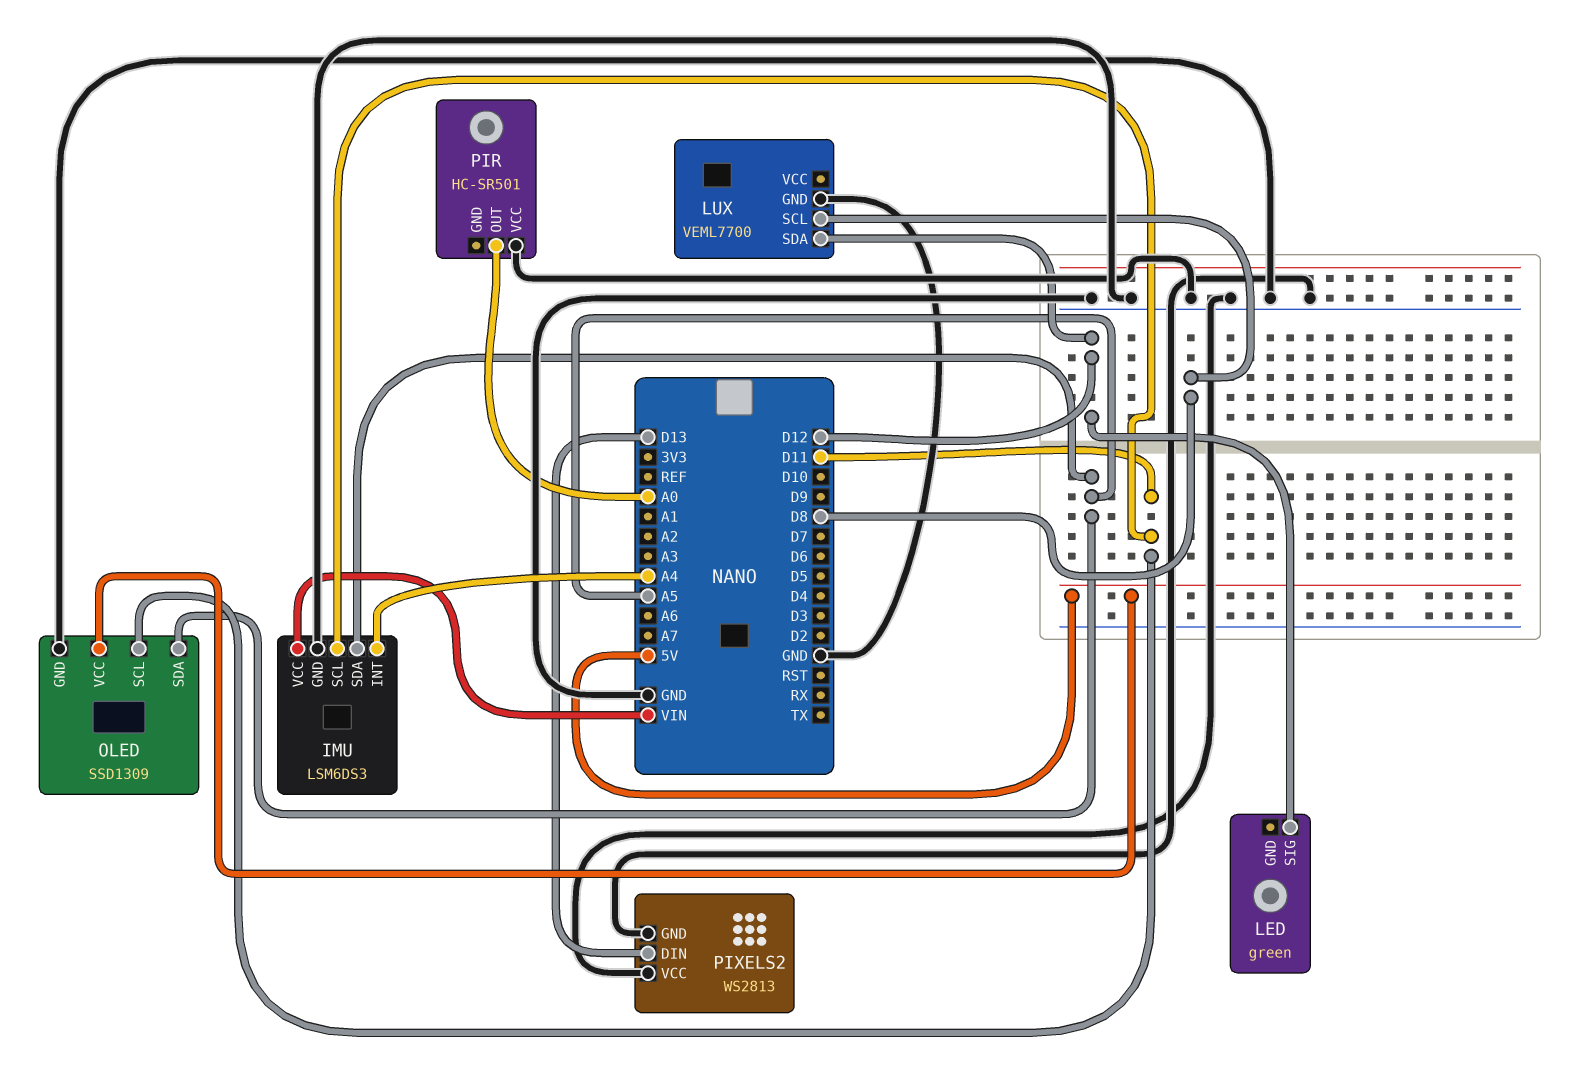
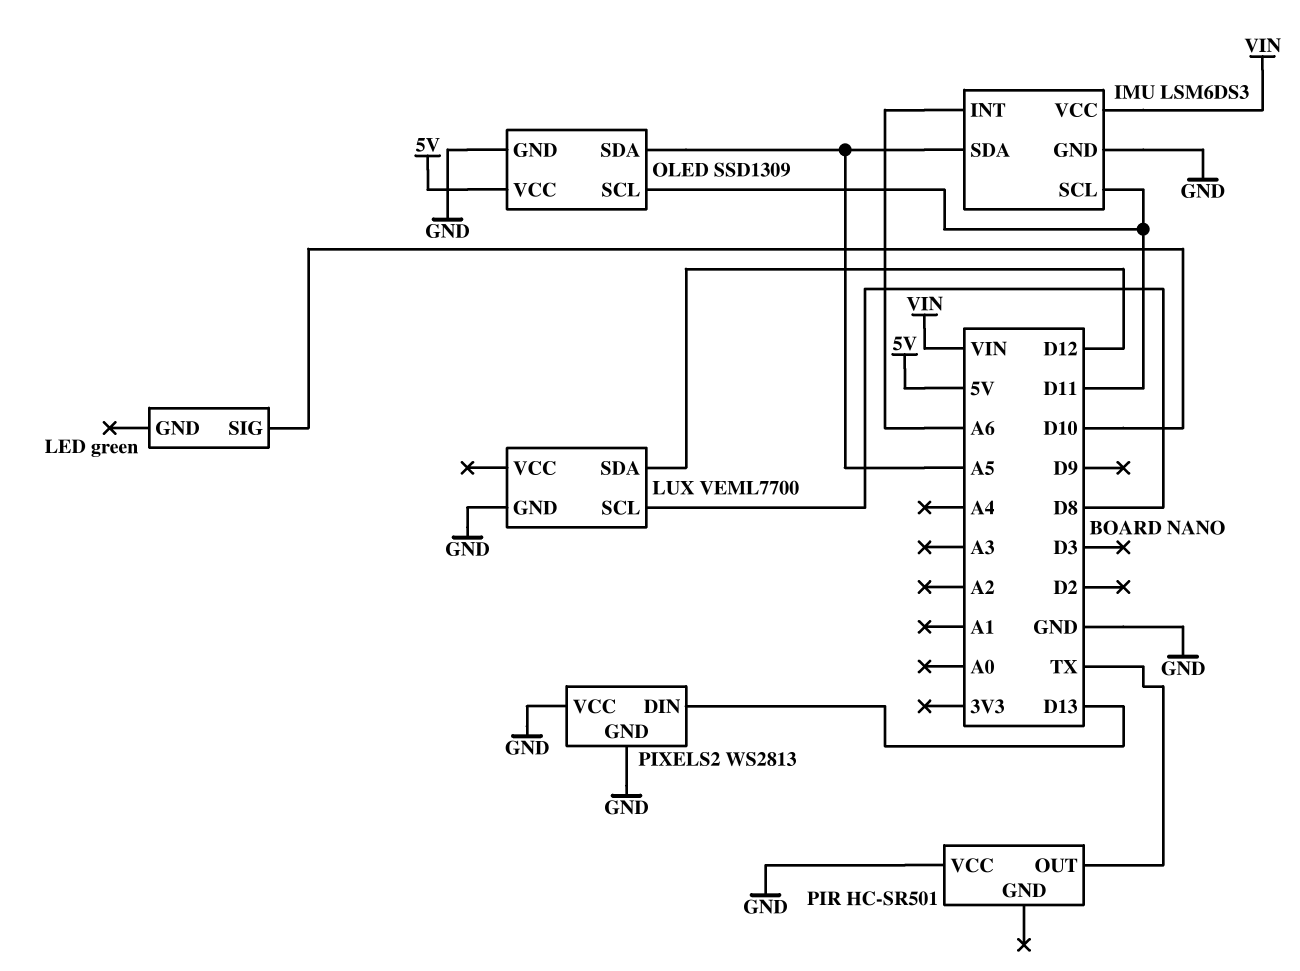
IMU pin INT: A4 -> A6
LED pin SIG: D12 -> D10
PIR pin OUT: A0 -> TX

